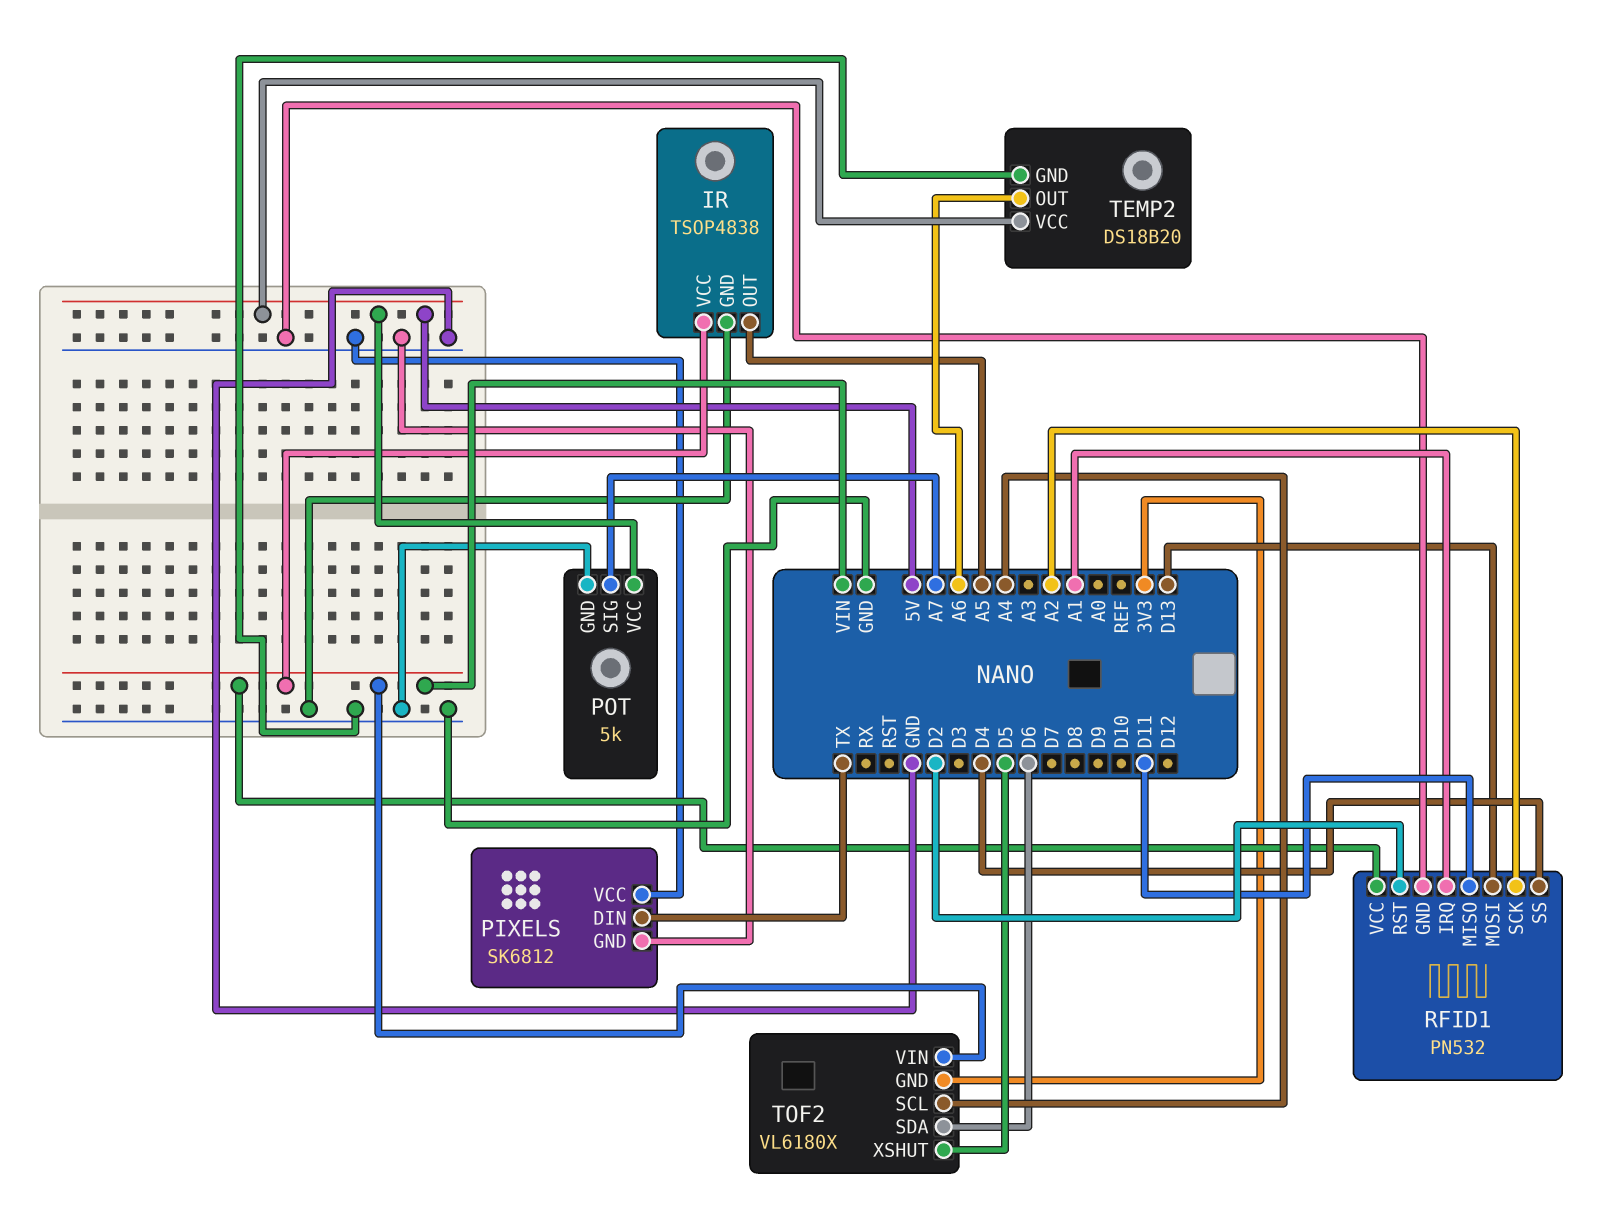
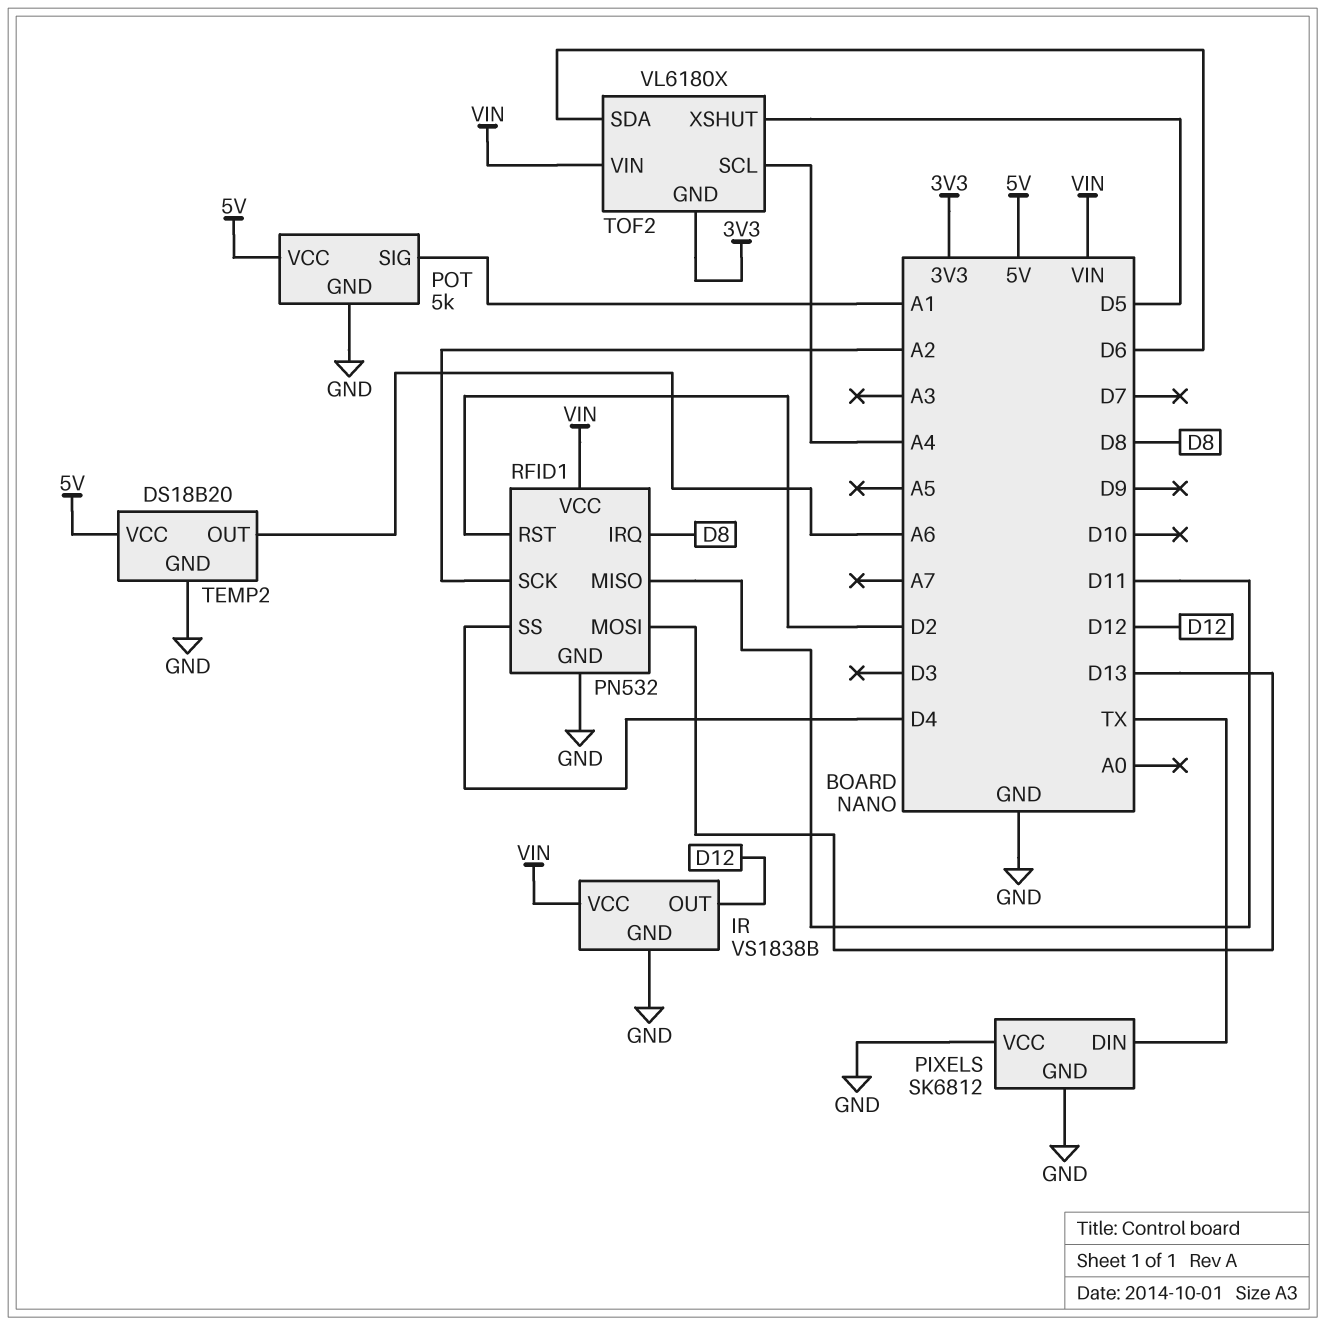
IR: TSOP4838 -> VS1838B
IR pin OUT: A5 -> D12
POT pin SIG: A7 -> A1
RFID1 pin IRQ: A1 -> D8

